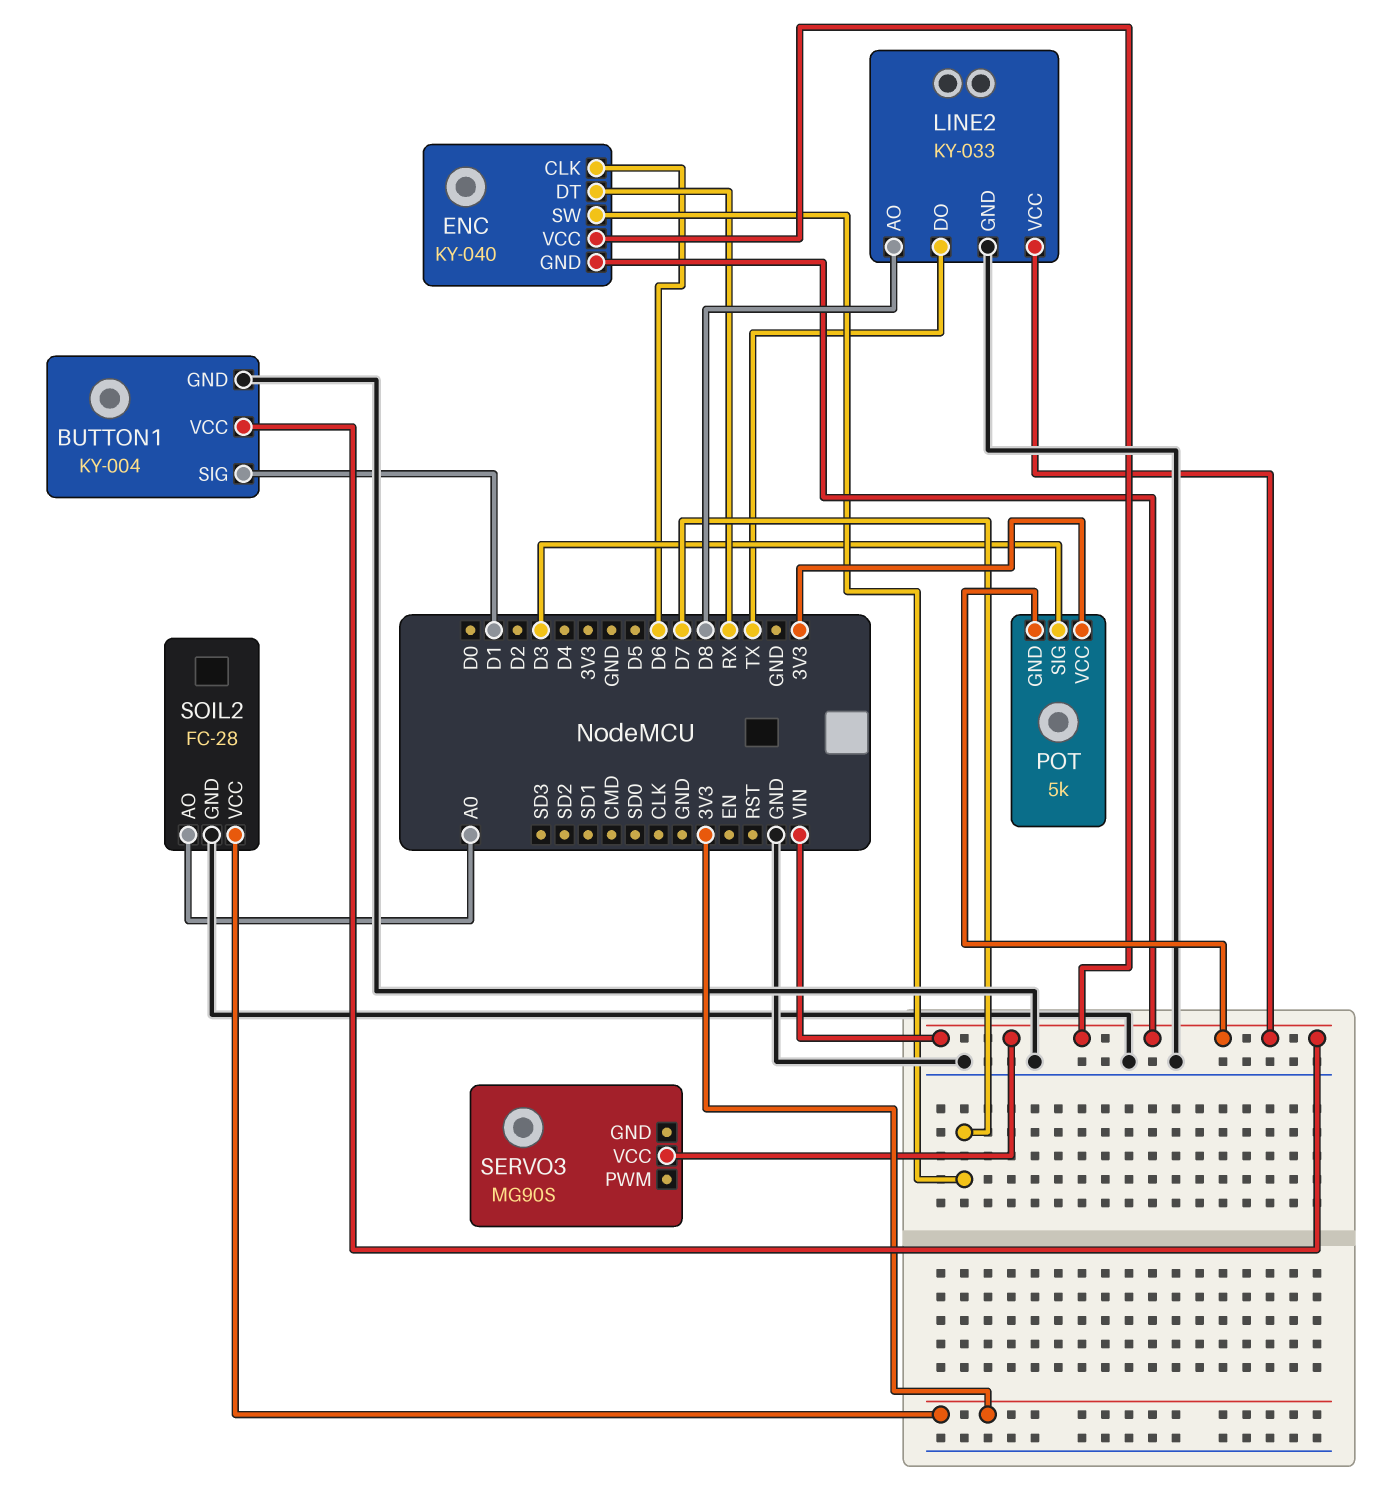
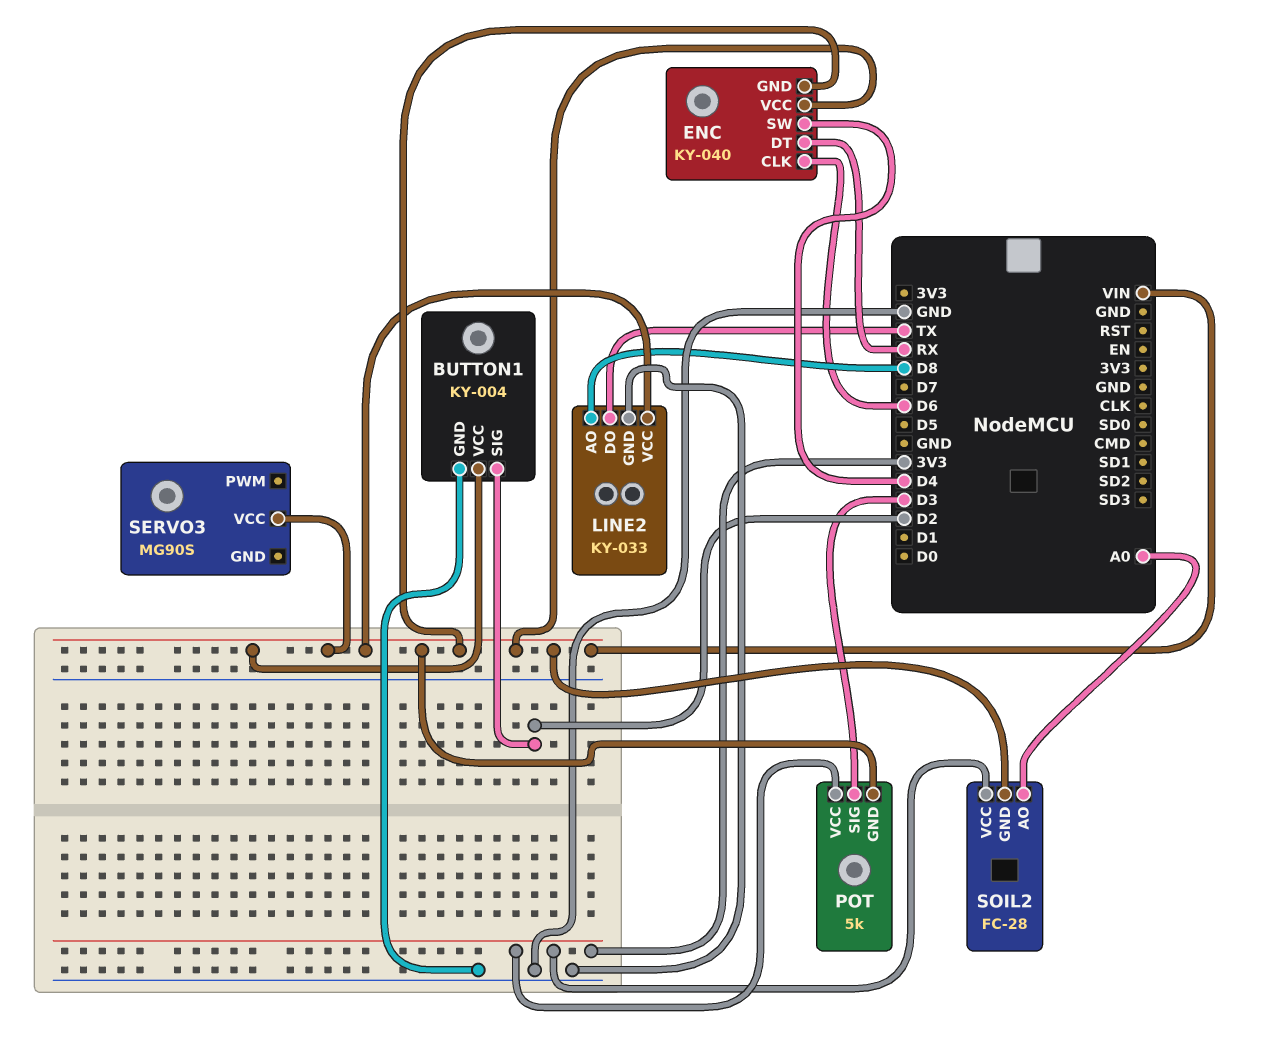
BUTTON1 pin SIG: D1 -> D2
ENC pin SW: D7 -> D4
SOIL2 pin GND: GND -> VIN

